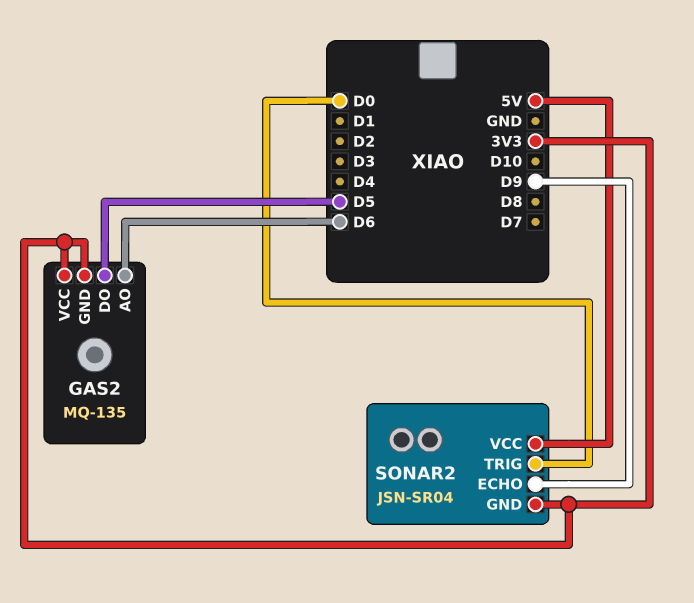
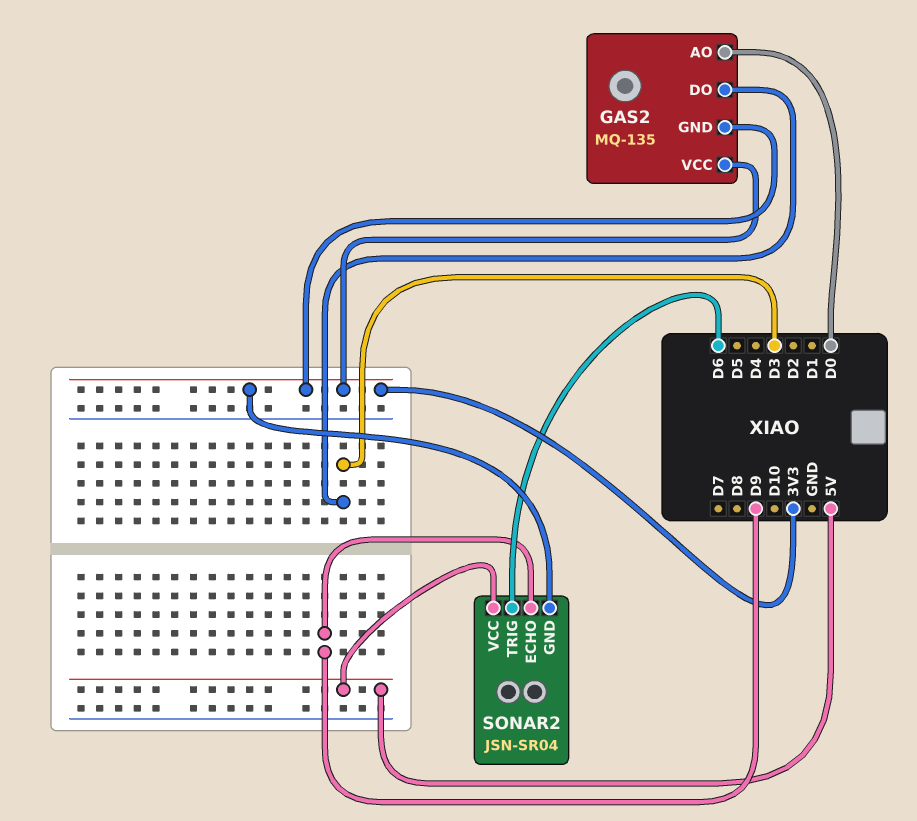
GAS2 pin AO: D6 -> D0
GAS2 pin DO: D5 -> D3
SONAR2 pin TRIG: D0 -> D6

